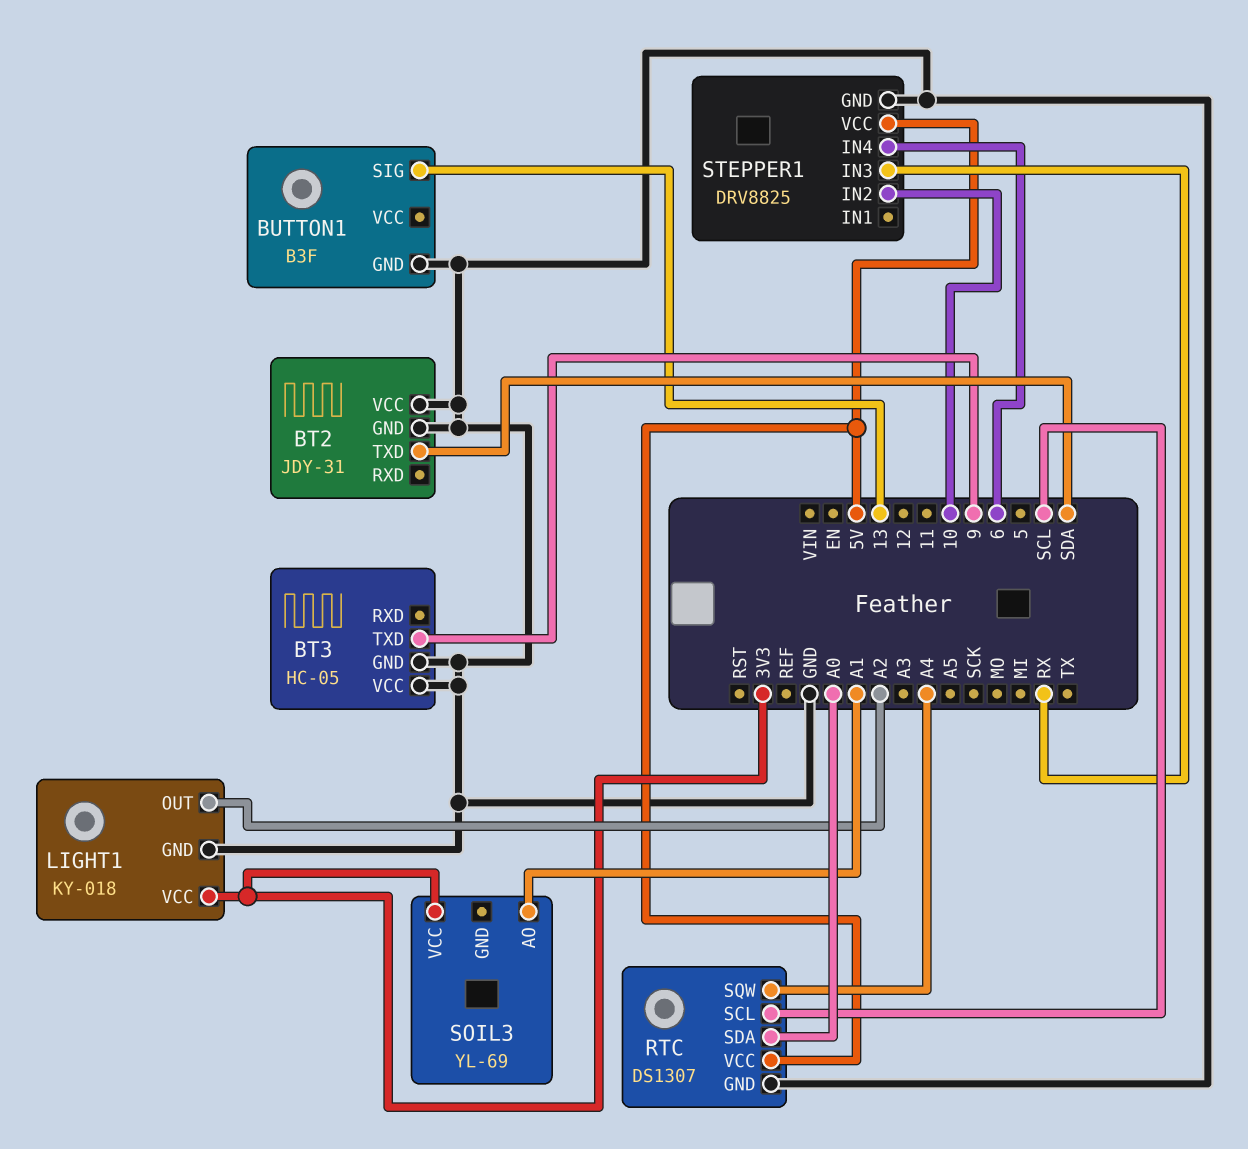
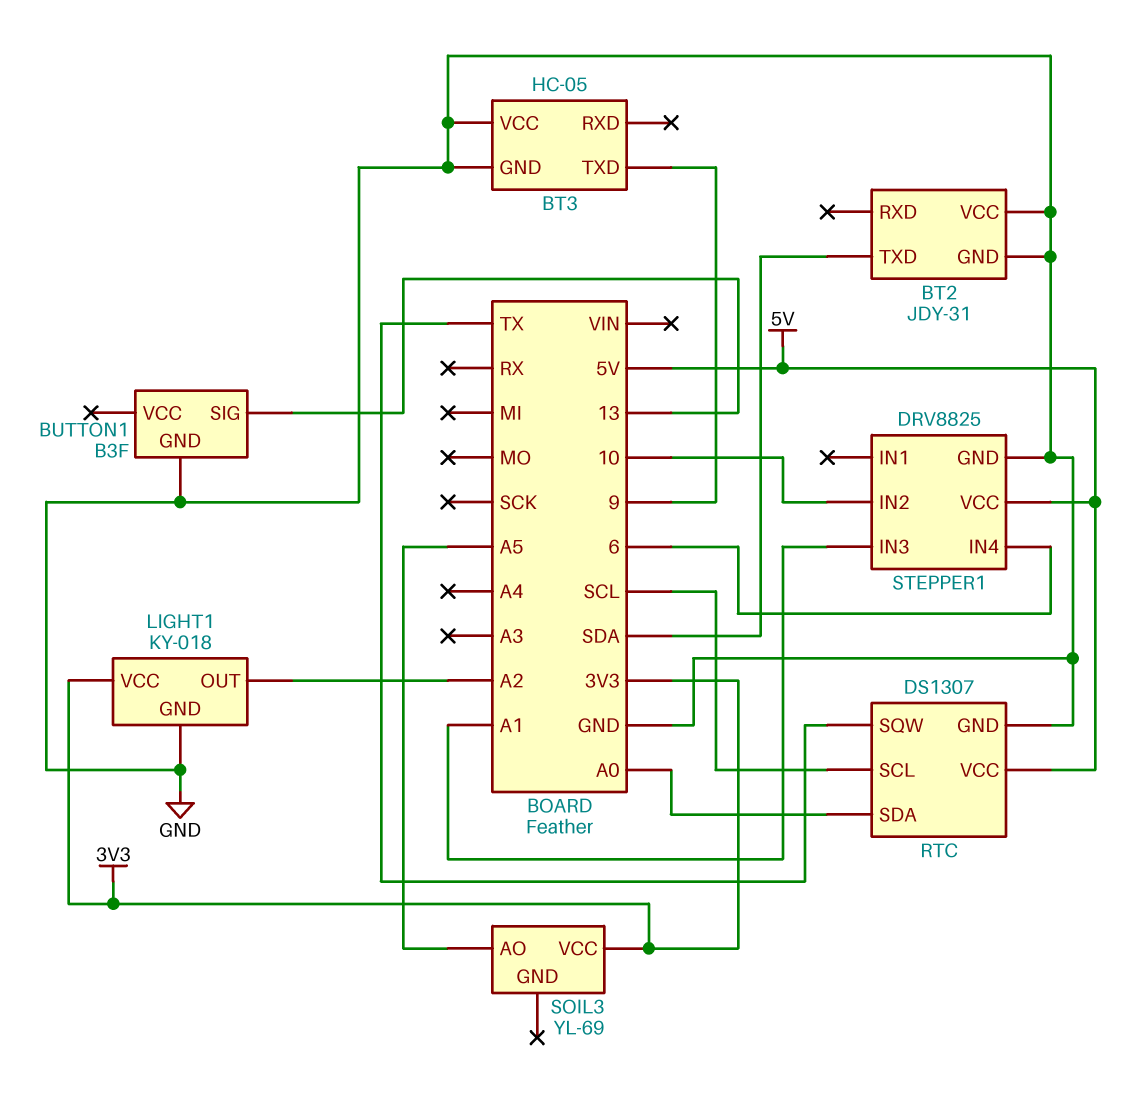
RTC pin SQW: A4 -> TX
SOIL3 pin AO: A1 -> A5
STEPPER1 pin IN3: RX -> A1

